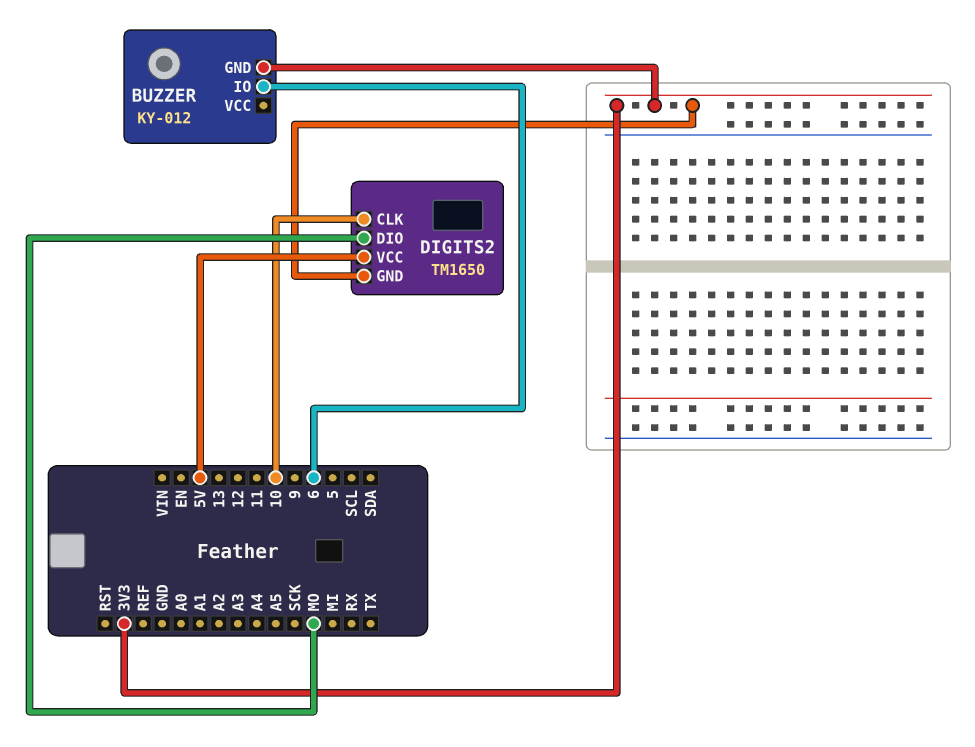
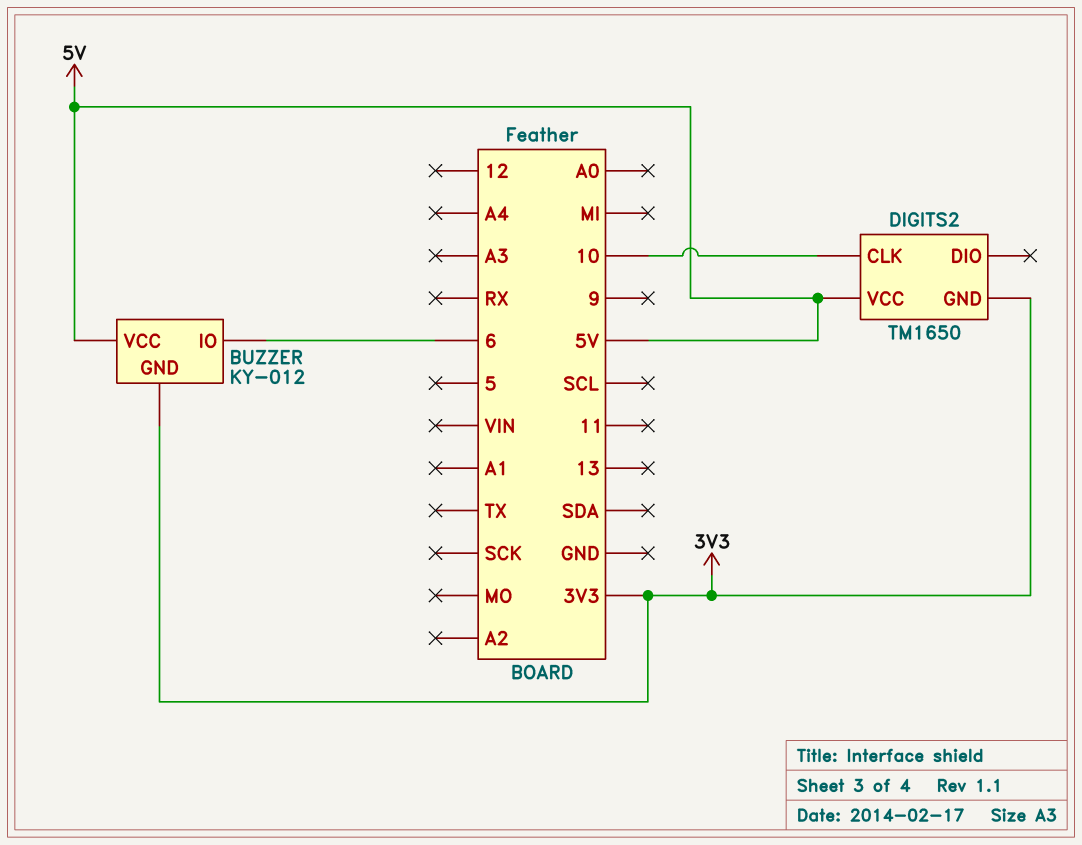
BUZZER pin VCC: none -> 5V
DIGITS2 pin DIO: MO -> none

